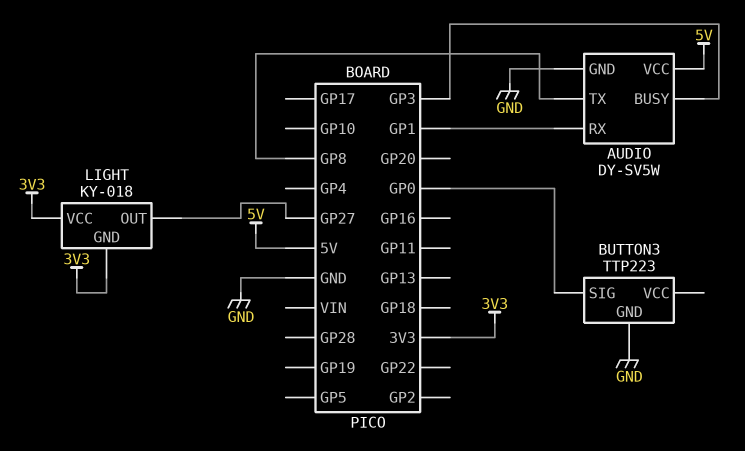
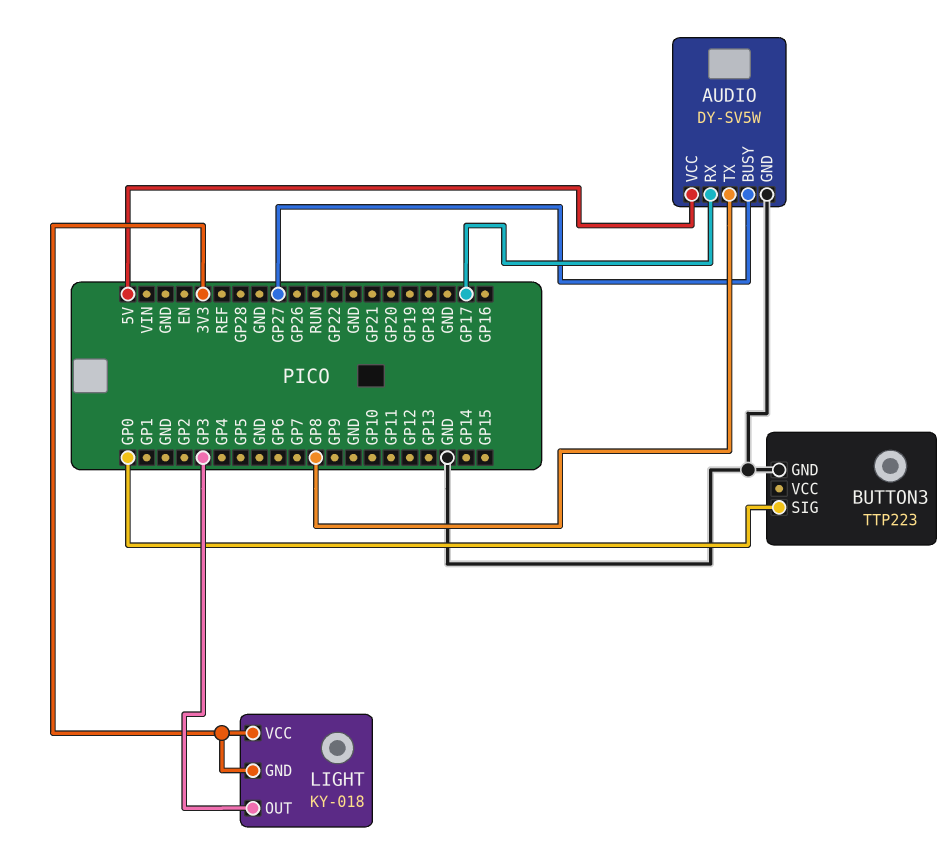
AUDIO pin BUSY: GP3 -> GP27
AUDIO pin RX: GP1 -> GP17
LIGHT pin OUT: GP27 -> GP3

